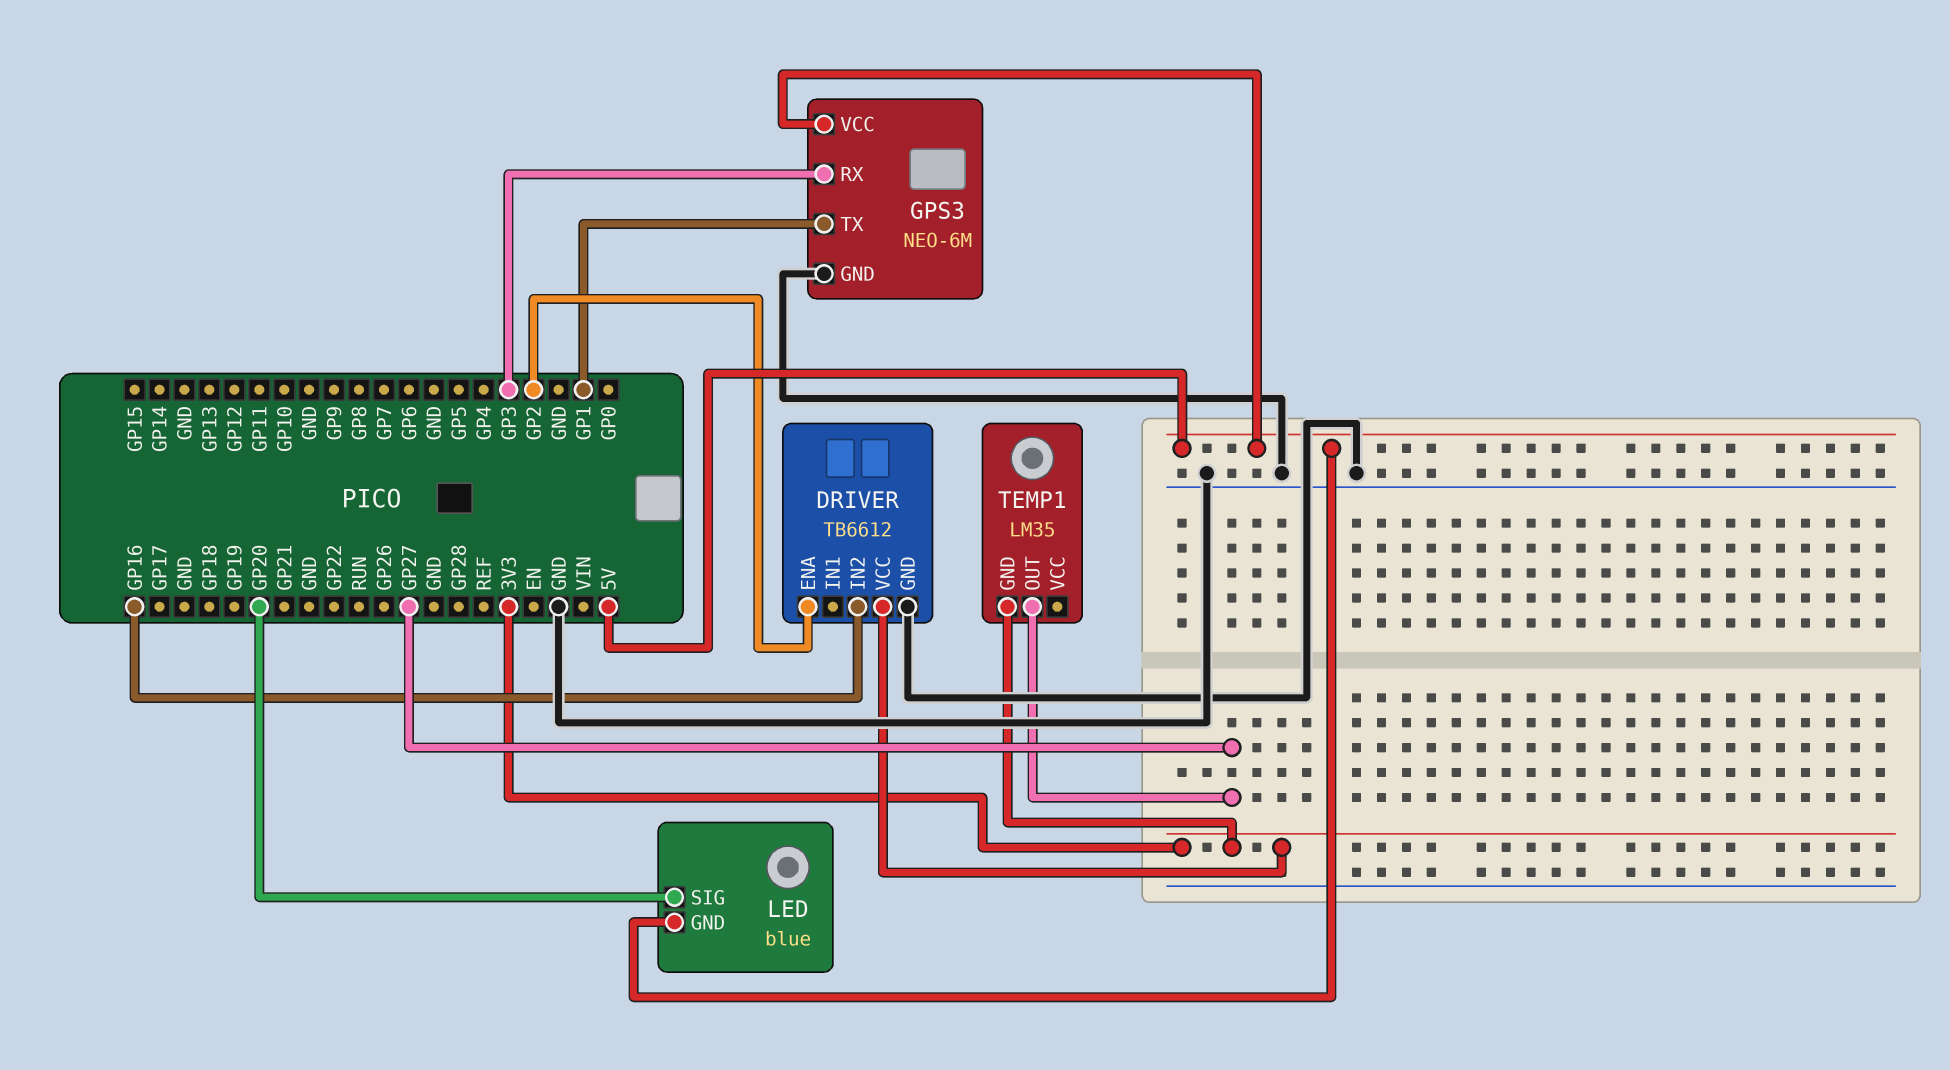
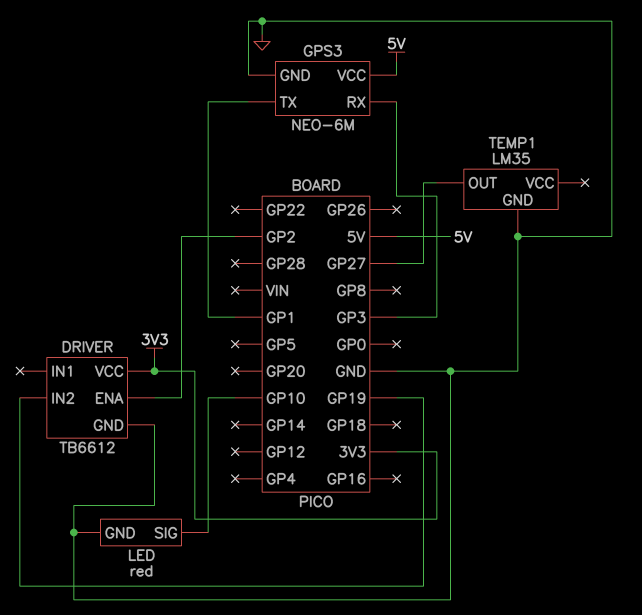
DRIVER pin IN2: GP16 -> GP19
LED: blue -> red
LED pin GND: 5V -> GND
LED pin SIG: GP20 -> GP10
TEMP1 pin GND: 3V3 -> GND

